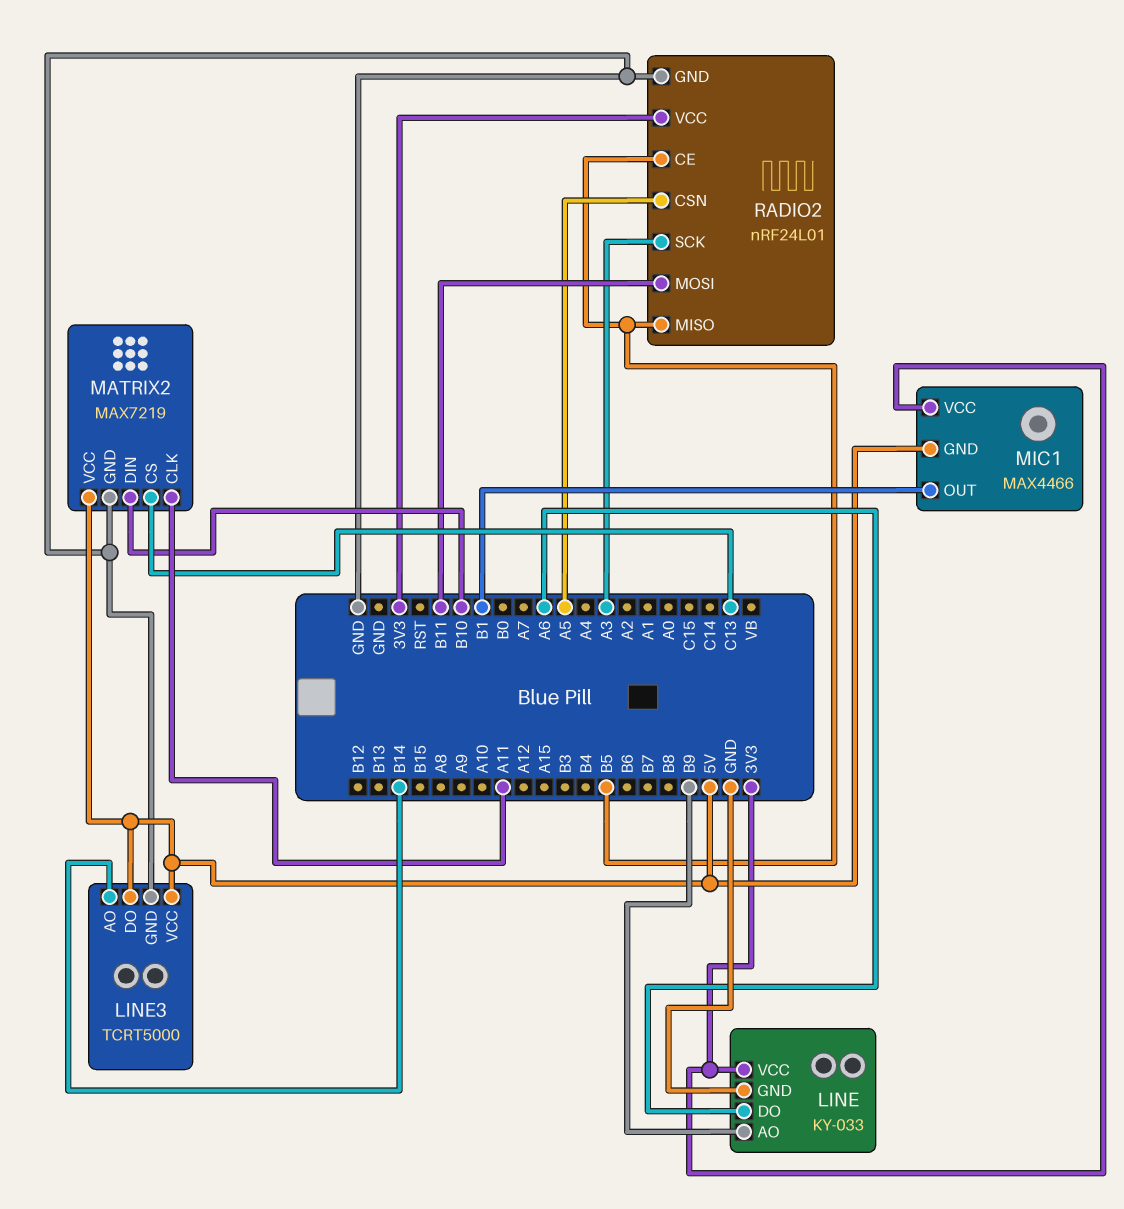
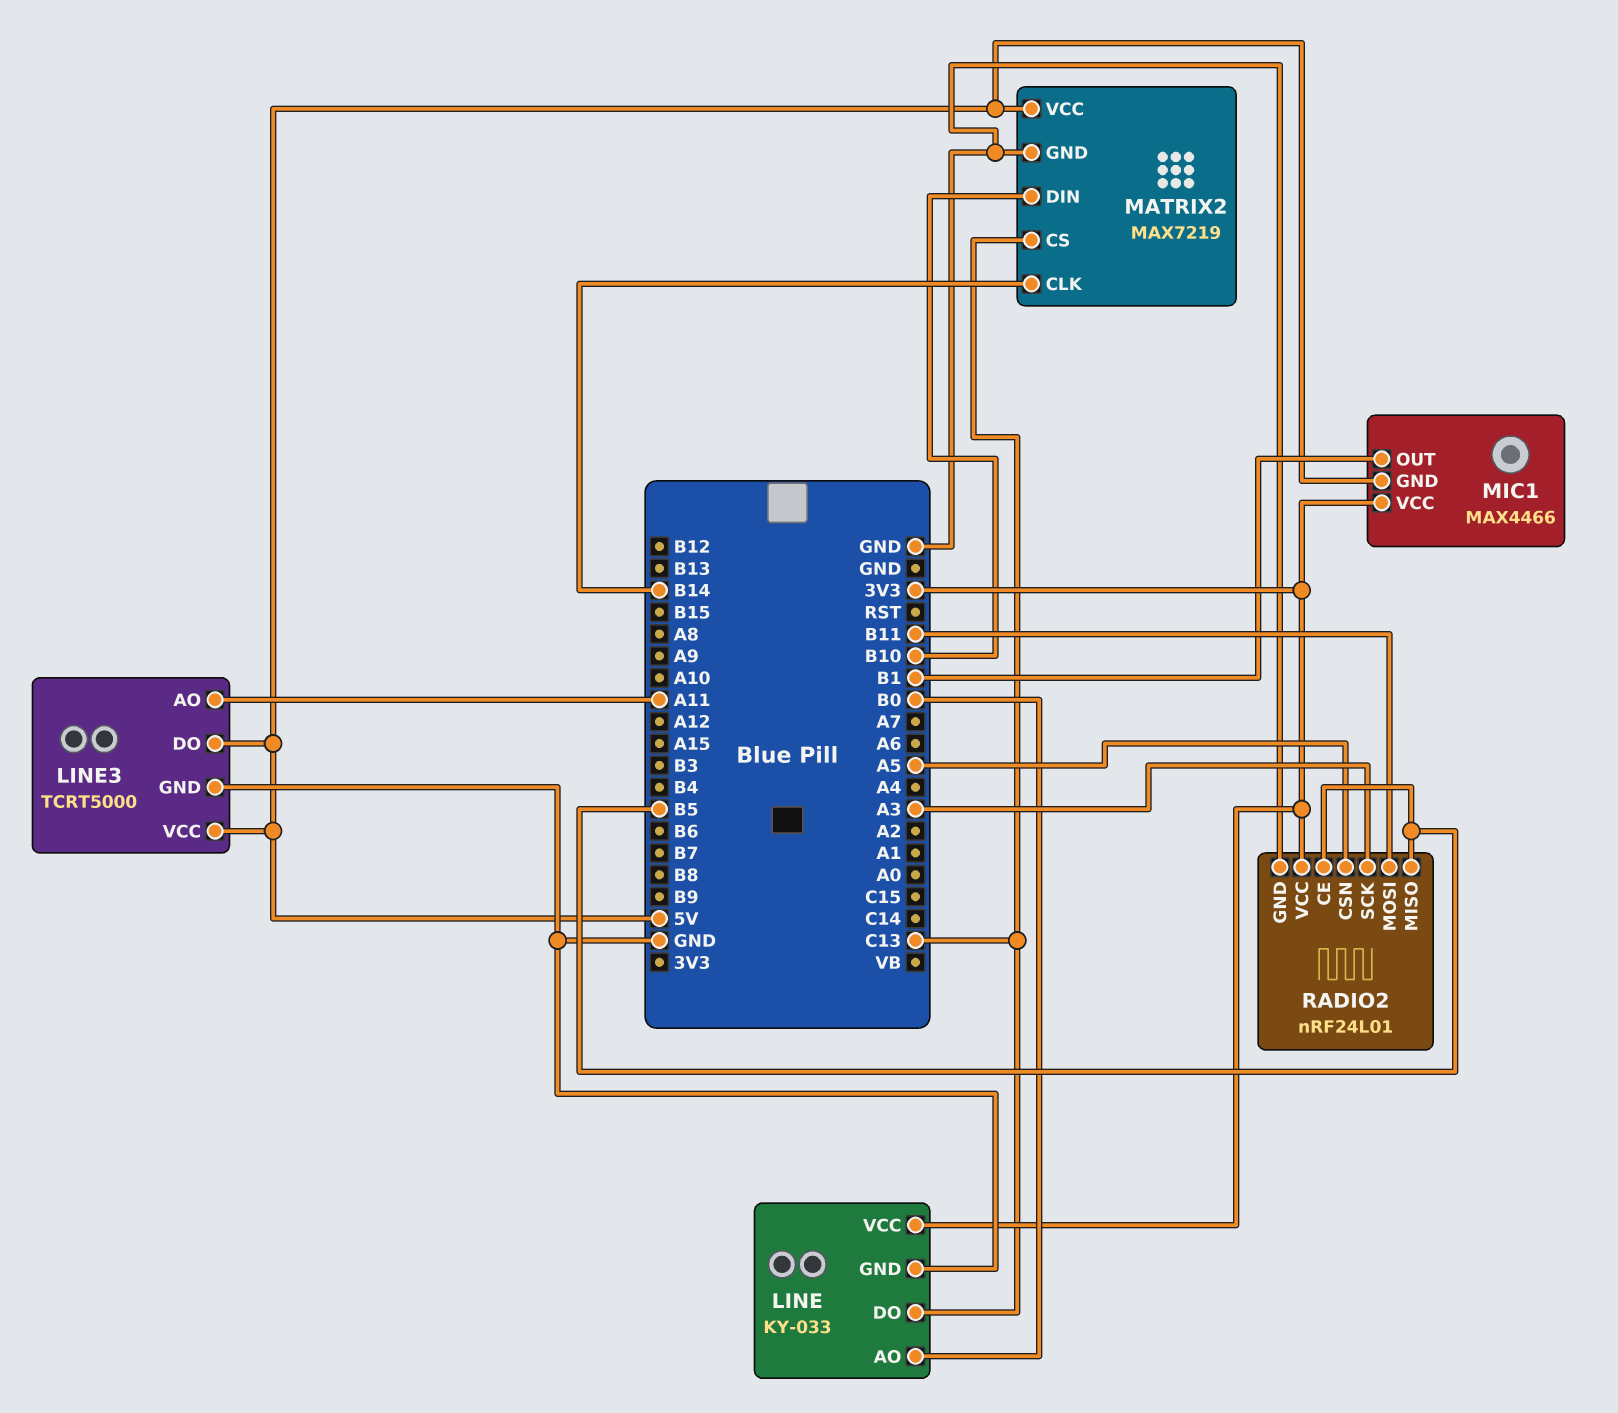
LINE pin AO: B9 -> B0
LINE pin DO: A6 -> C13
LINE3 pin AO: B14 -> A11
MATRIX2 pin CLK: A11 -> B14

